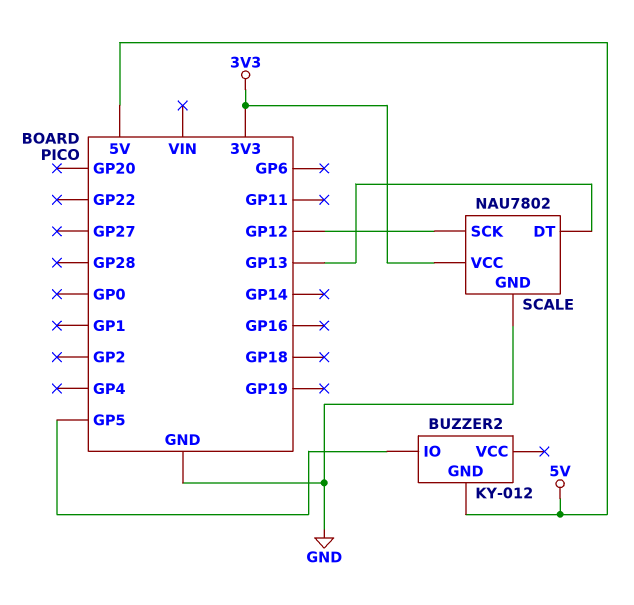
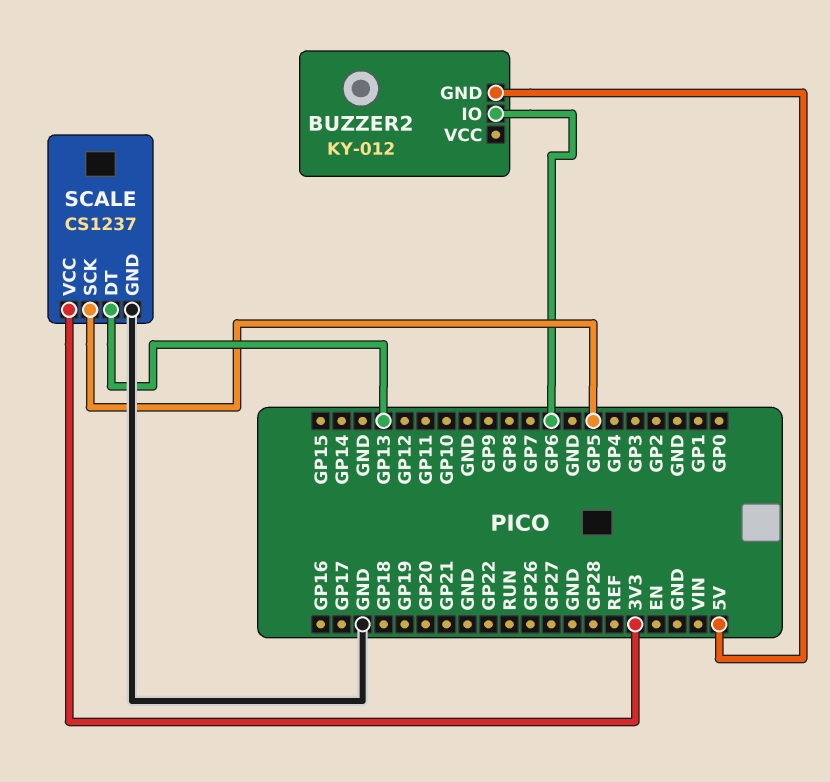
BUZZER2 pin IO: GP5 -> GP6
SCALE: NAU7802 -> CS1237
SCALE pin SCK: GP12 -> GP5

